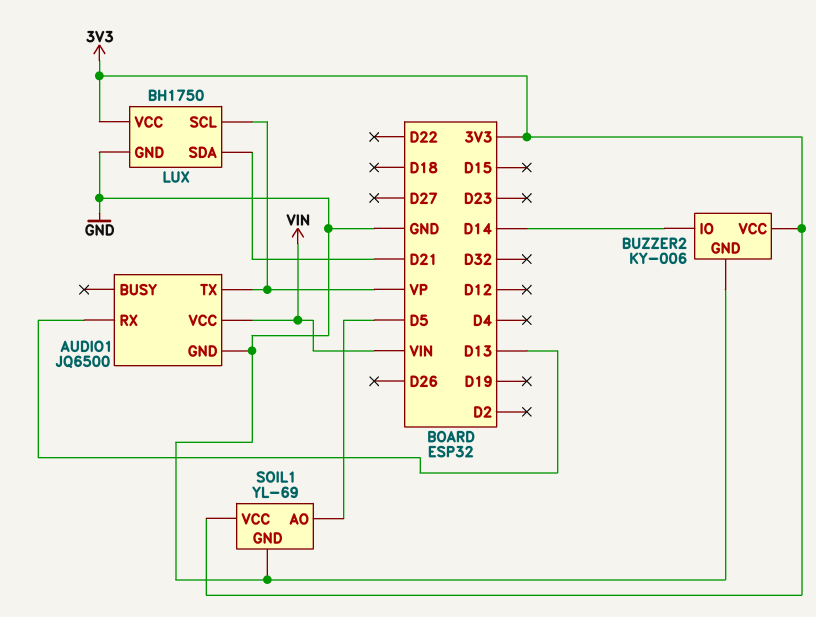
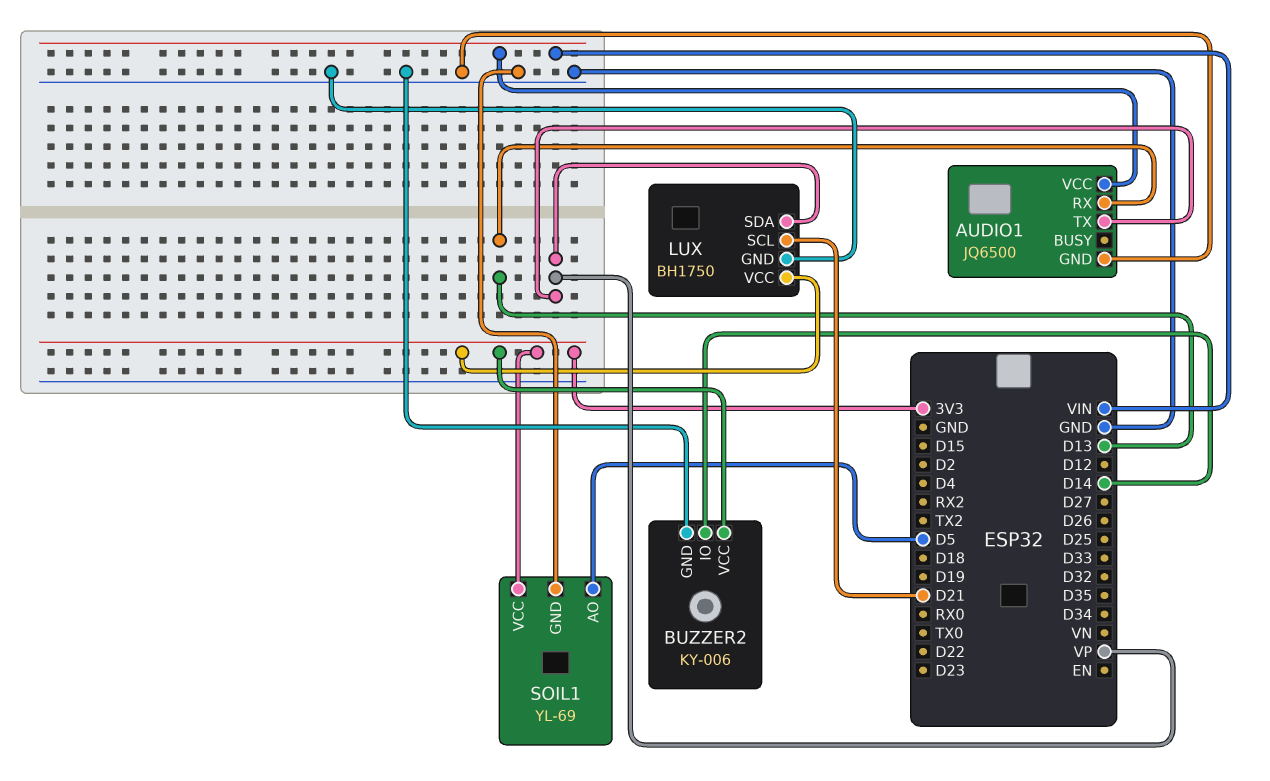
LUX pin SCL: VP -> D21
LUX pin SDA: D21 -> VP

